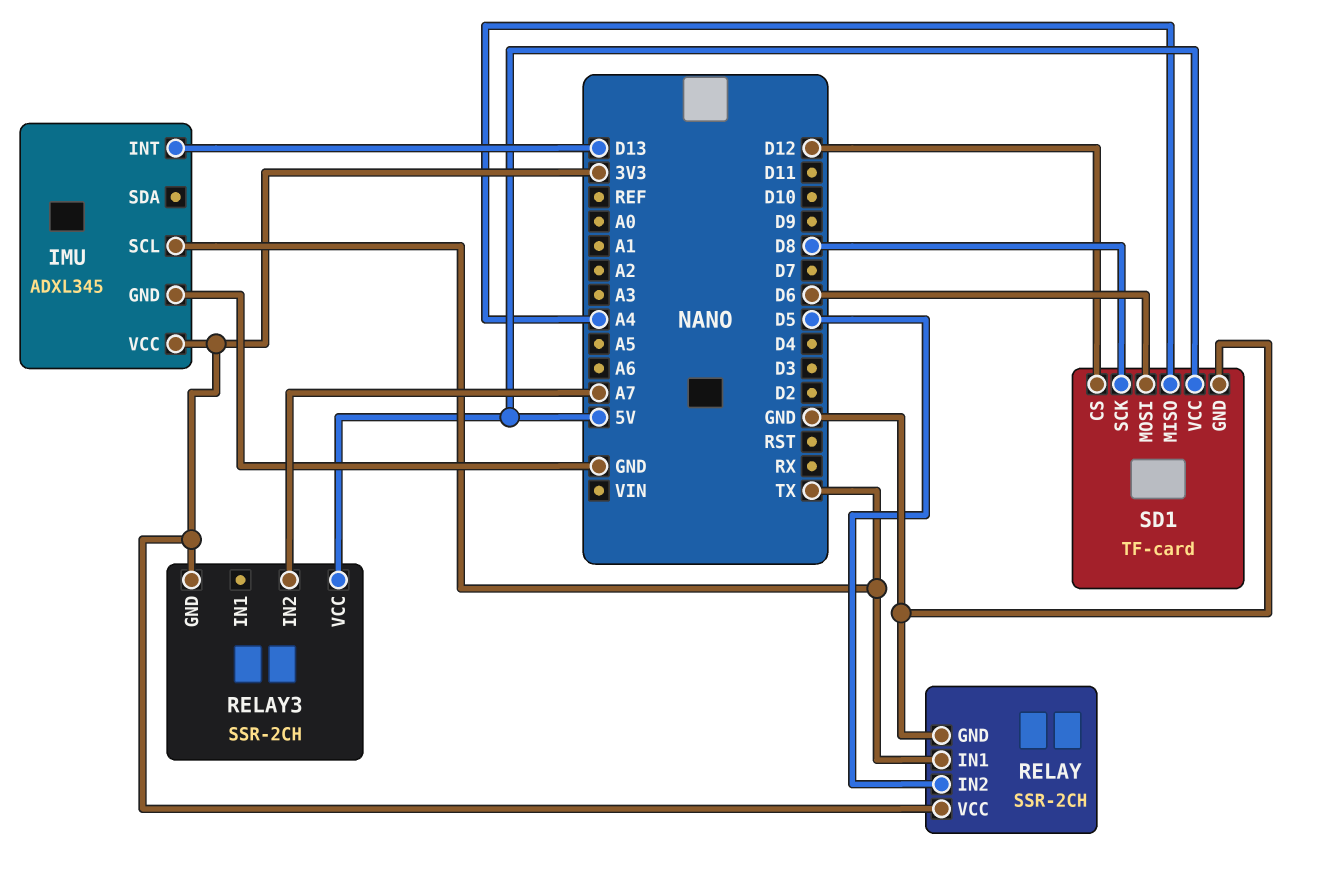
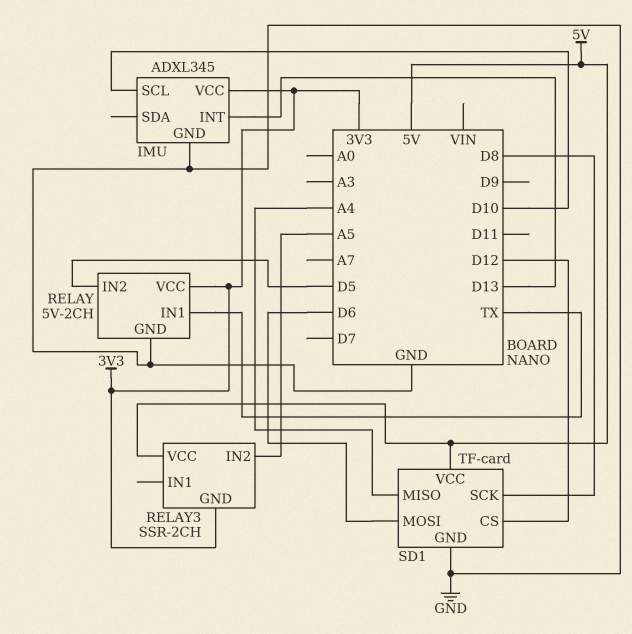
IMU pin SCL: TX -> D10
RELAY: SSR-2CH -> 5V-2CH
RELAY3 pin IN2: A7 -> A5

